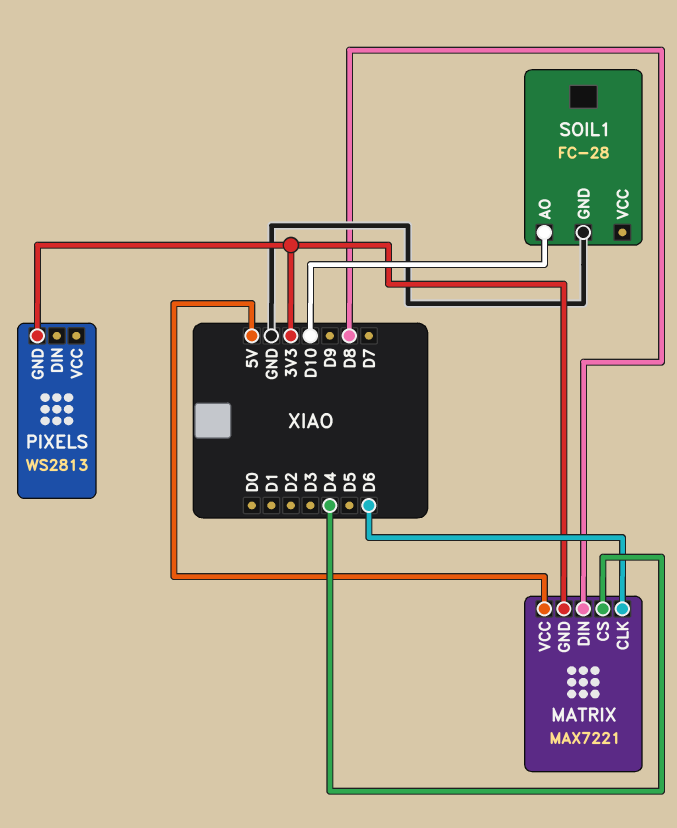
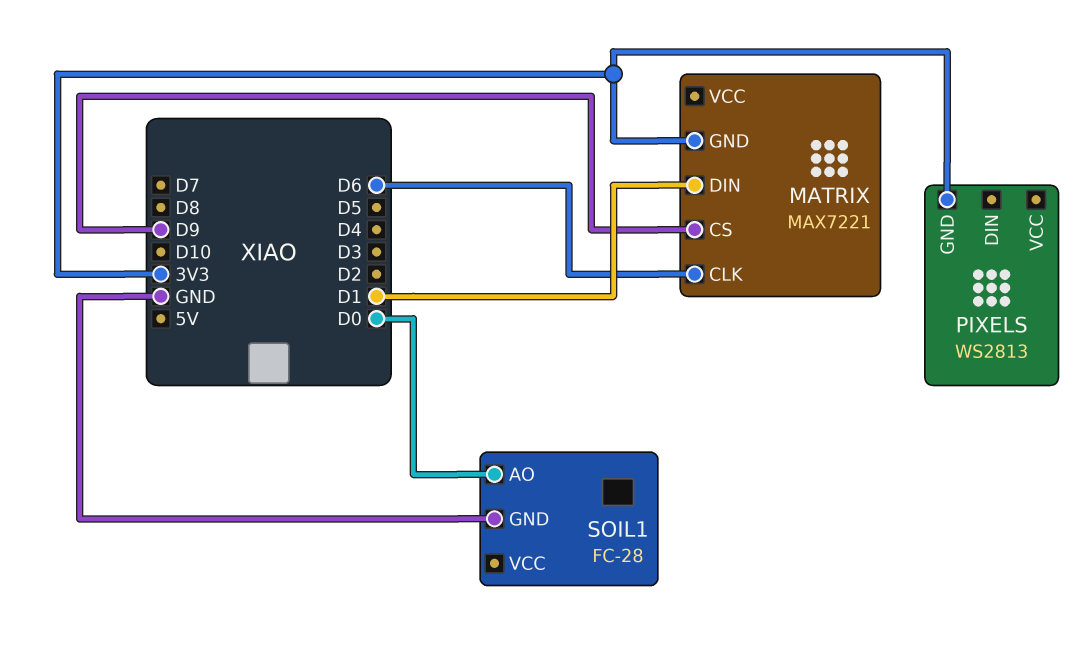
MATRIX pin CS: D4 -> D9
MATRIX pin DIN: D8 -> D1
MATRIX pin VCC: 5V -> none
SOIL1 pin AO: D10 -> D0

